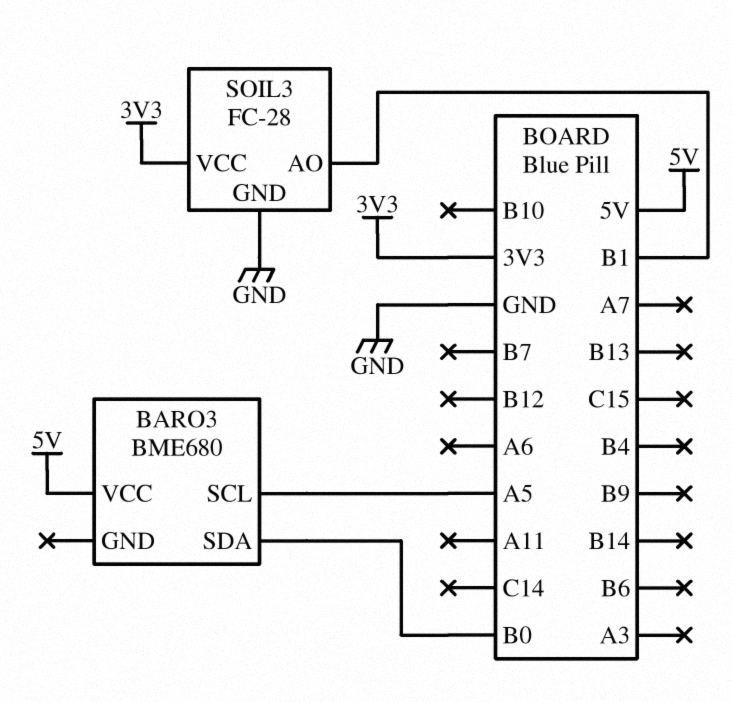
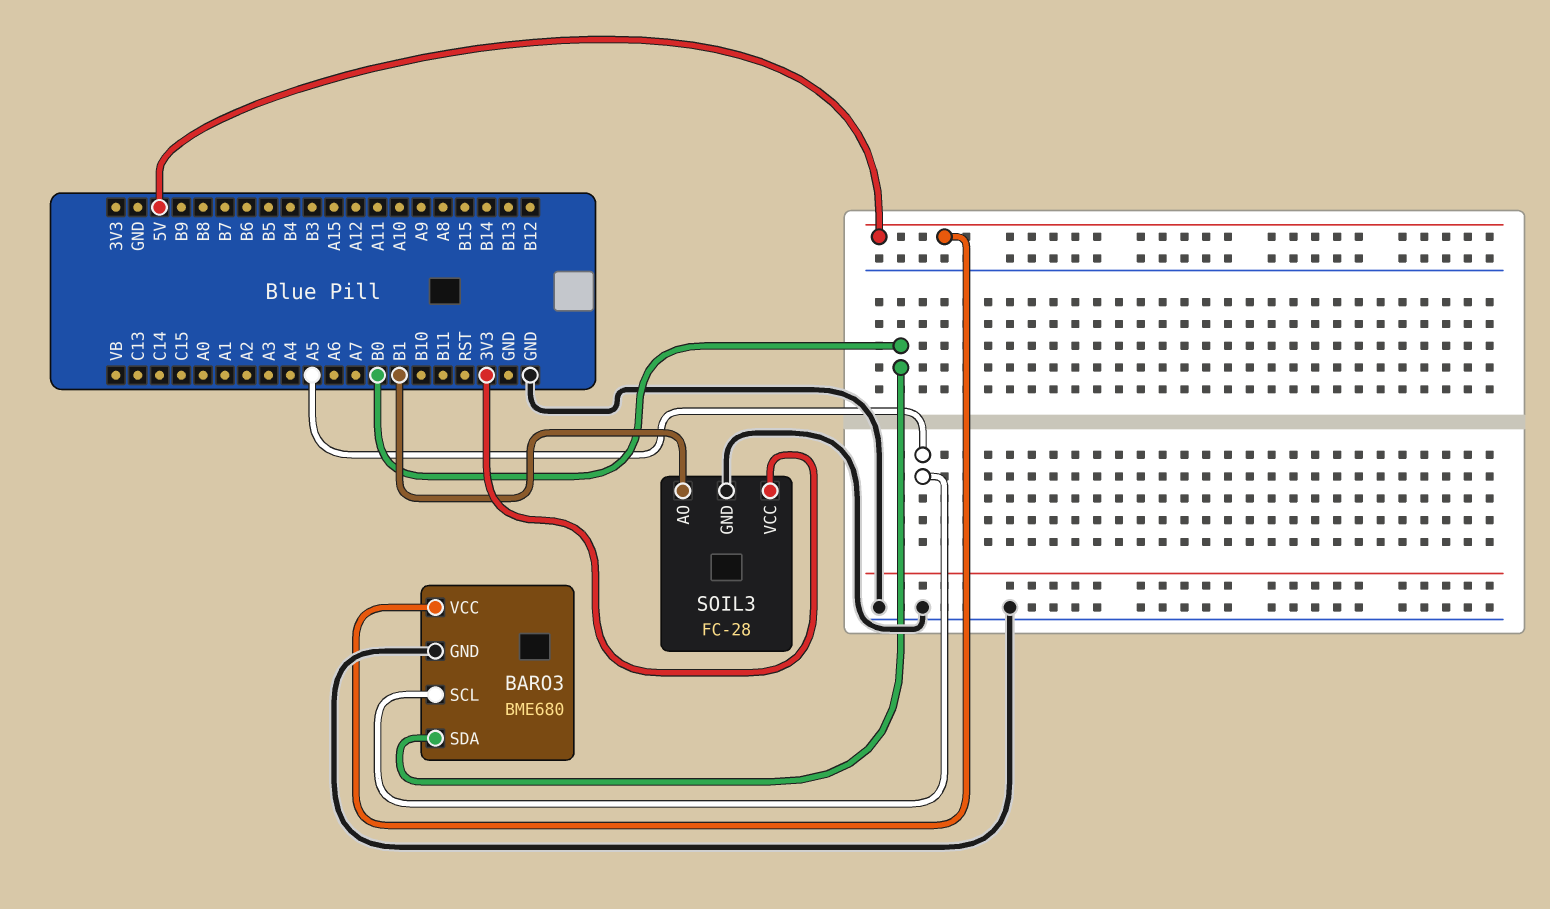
BARO3 pin GND: none -> GND

